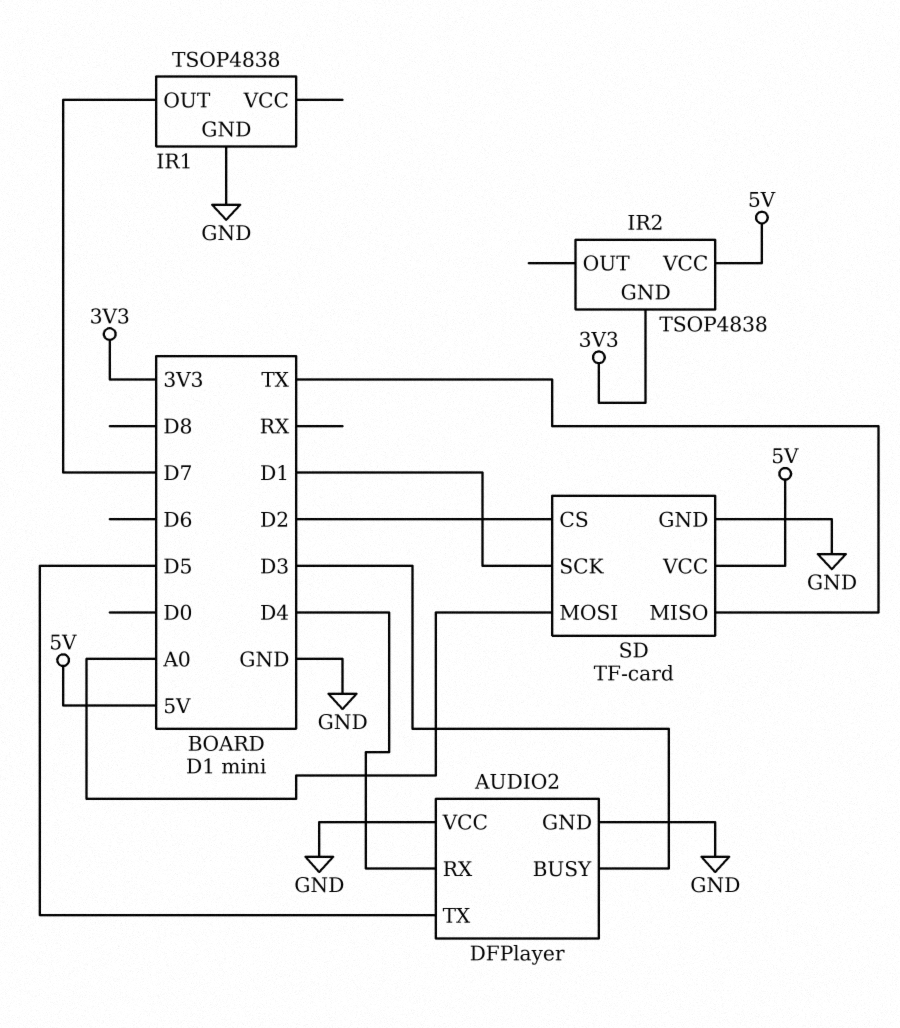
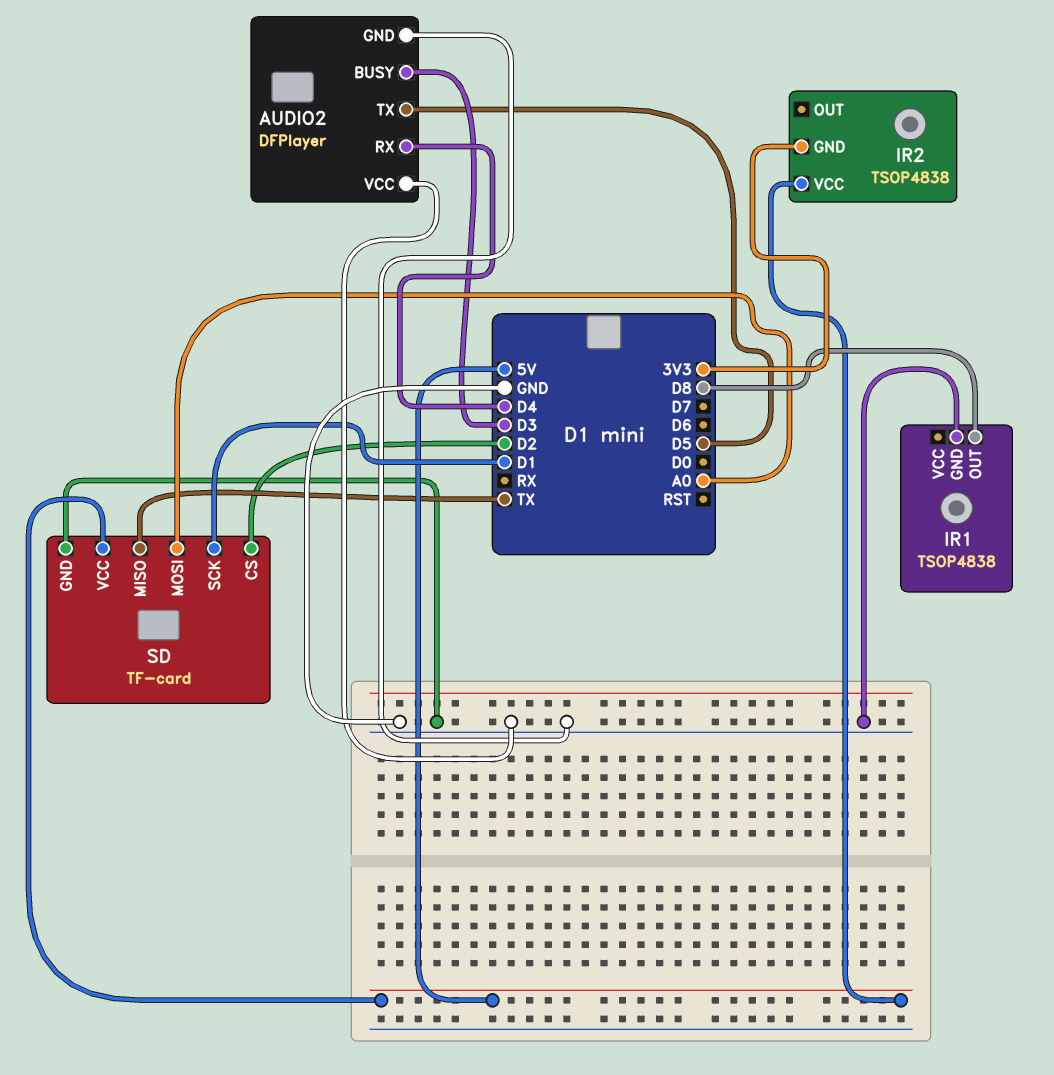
IR1 pin OUT: D7 -> D8

